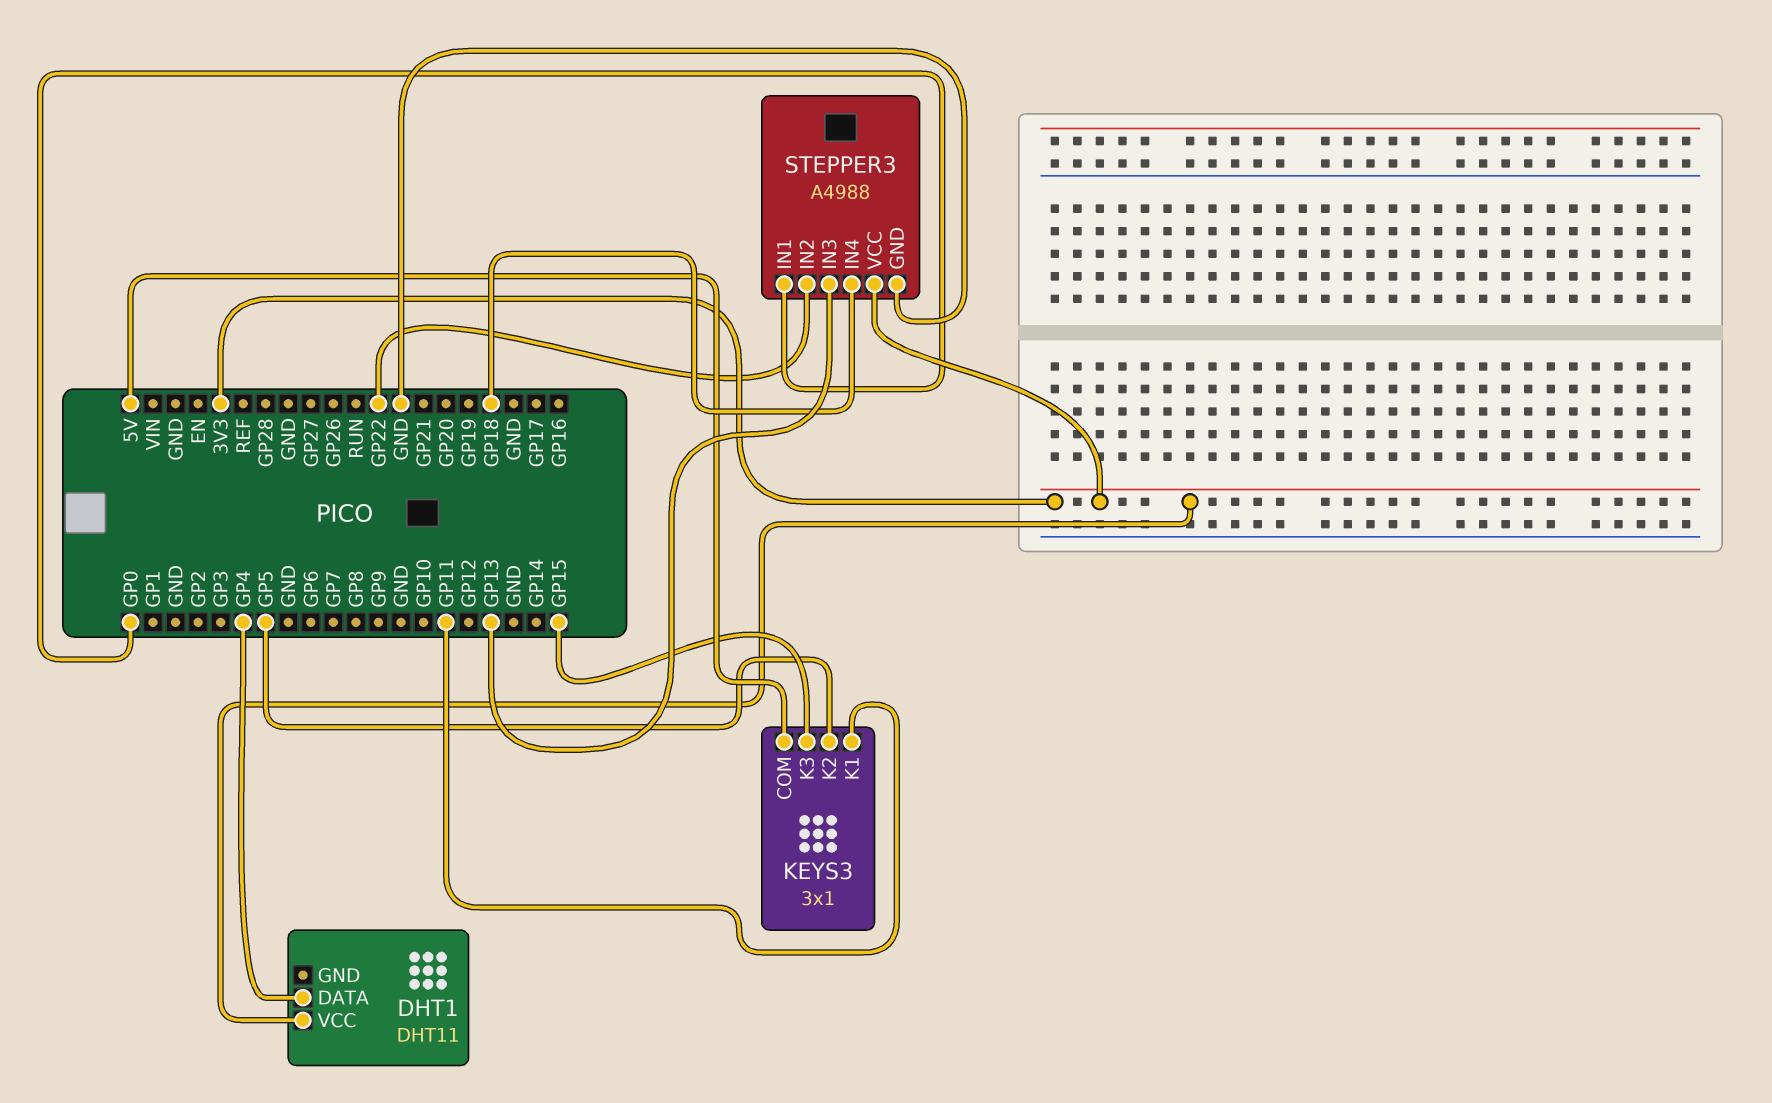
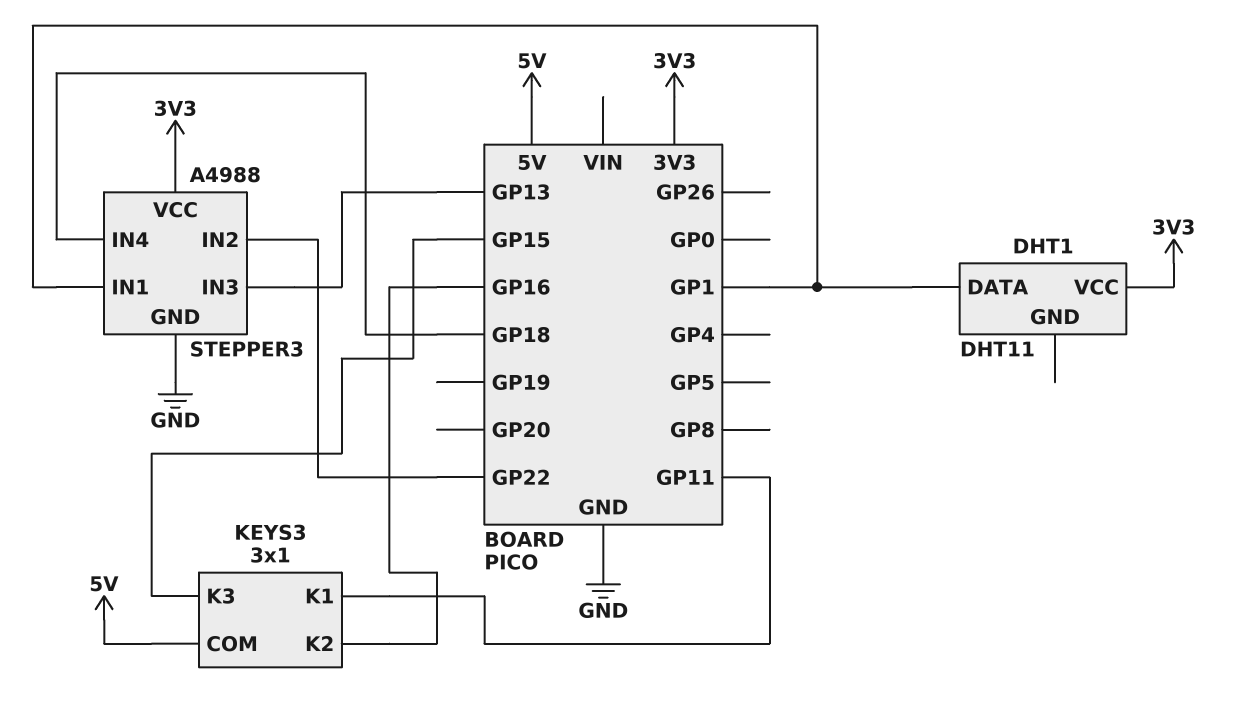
DHT1 pin DATA: GP4 -> GP1
KEYS3 pin K2: GP5 -> GP16
STEPPER3 pin IN1: GP0 -> GP1

